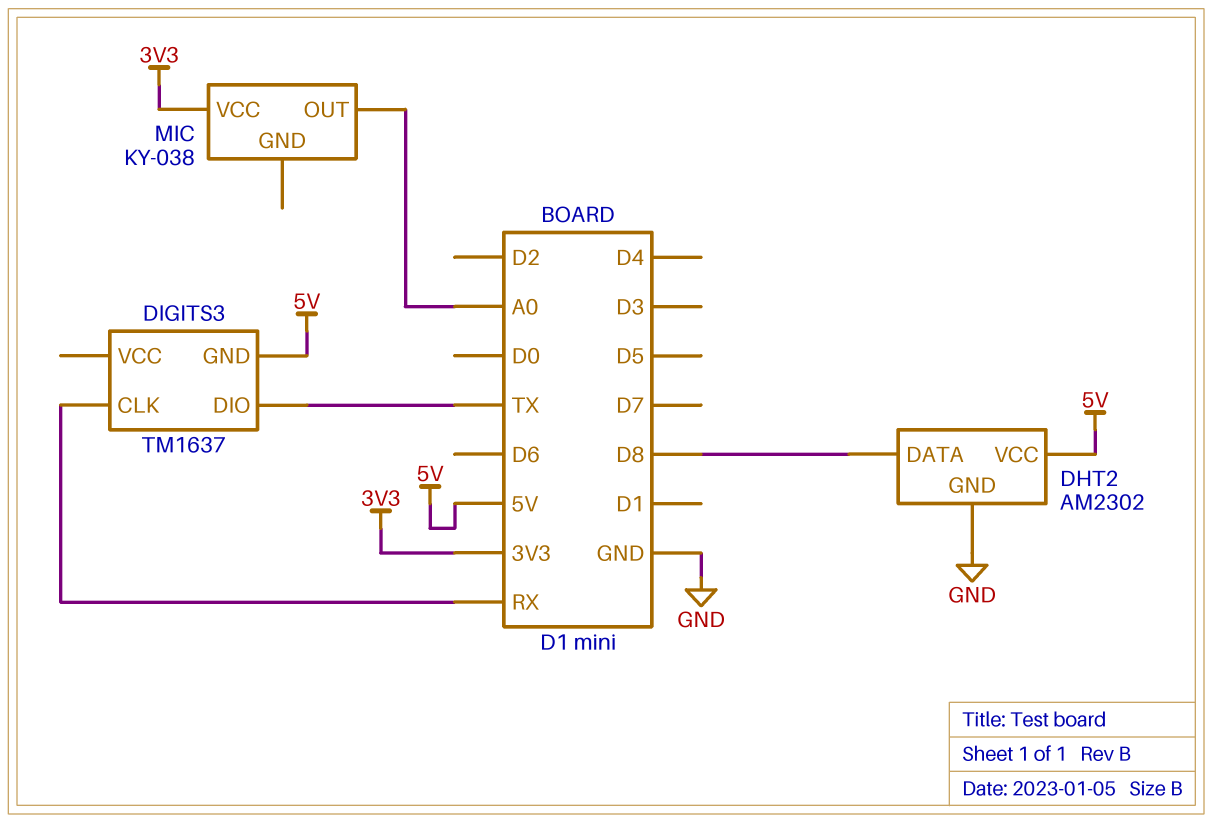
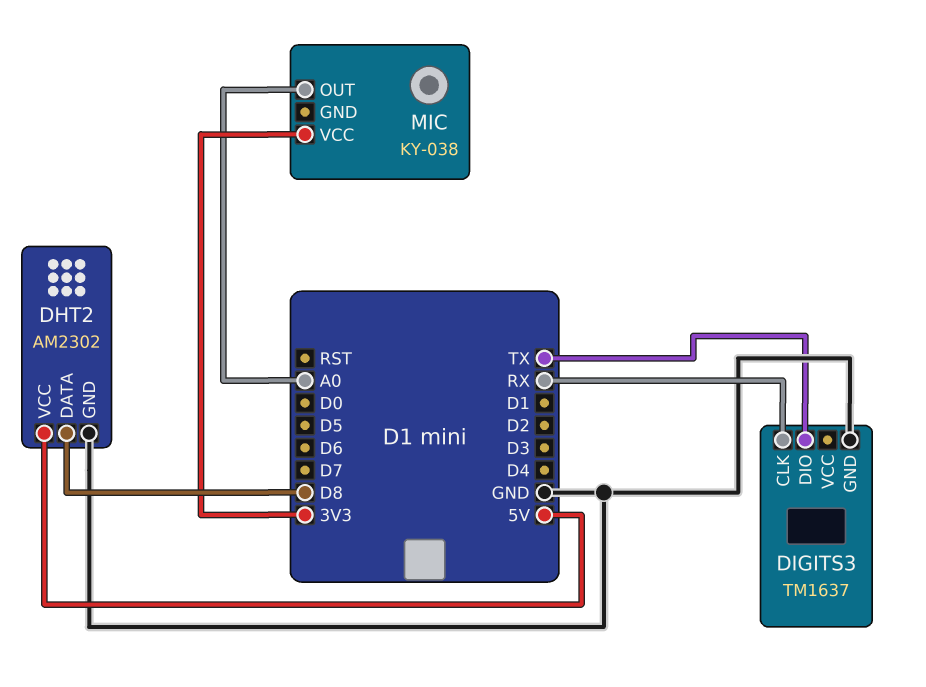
DIGITS3 pin GND: 5V -> GND

